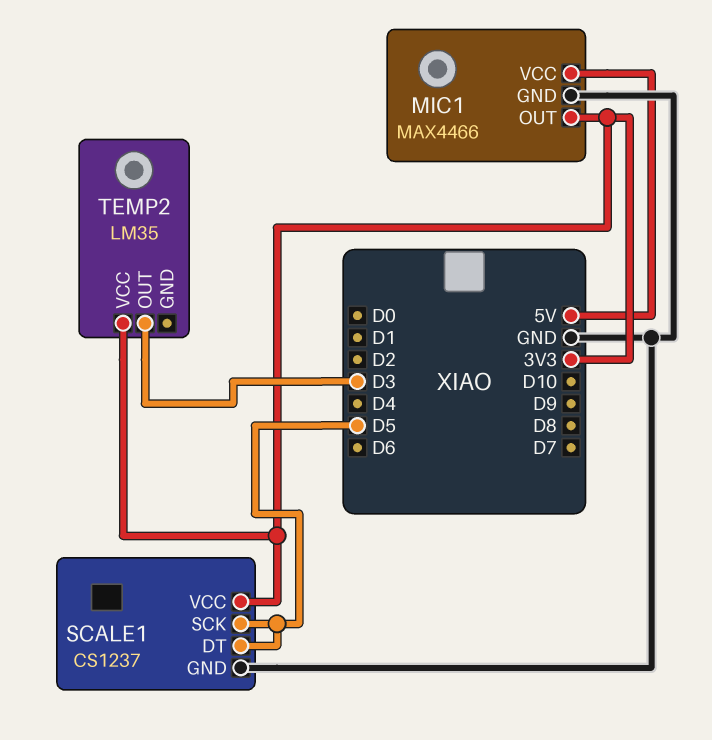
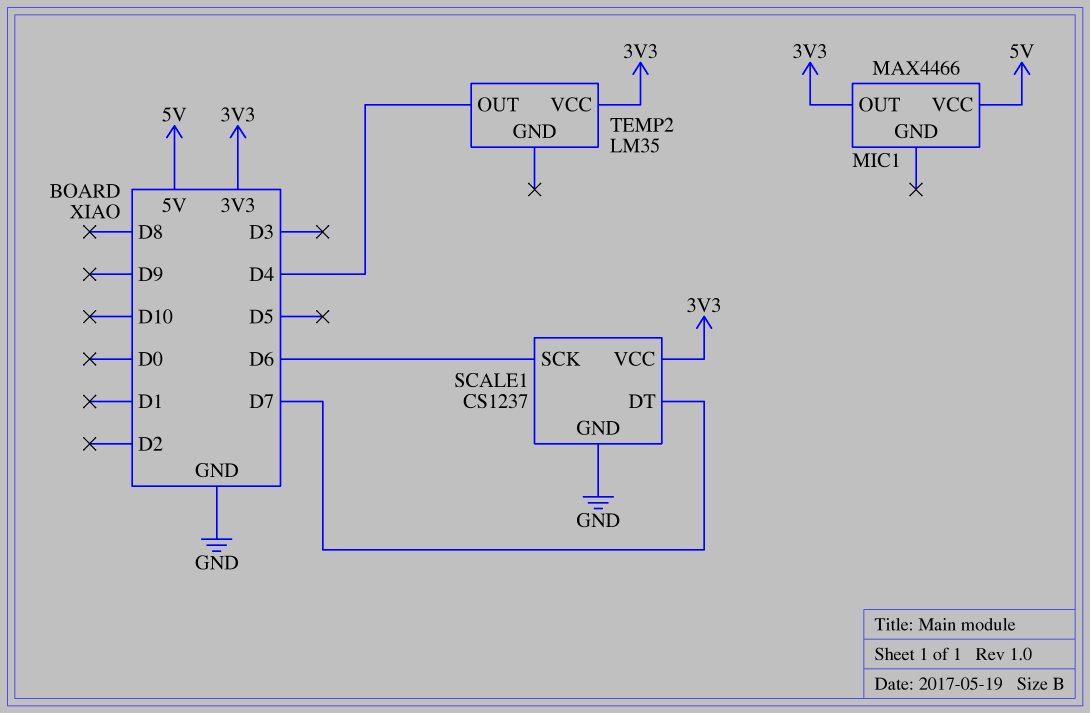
MIC1 pin GND: GND -> none
SCALE1 pin DT: D5 -> D7
SCALE1 pin SCK: D5 -> D6
TEMP2 pin OUT: D3 -> D4

